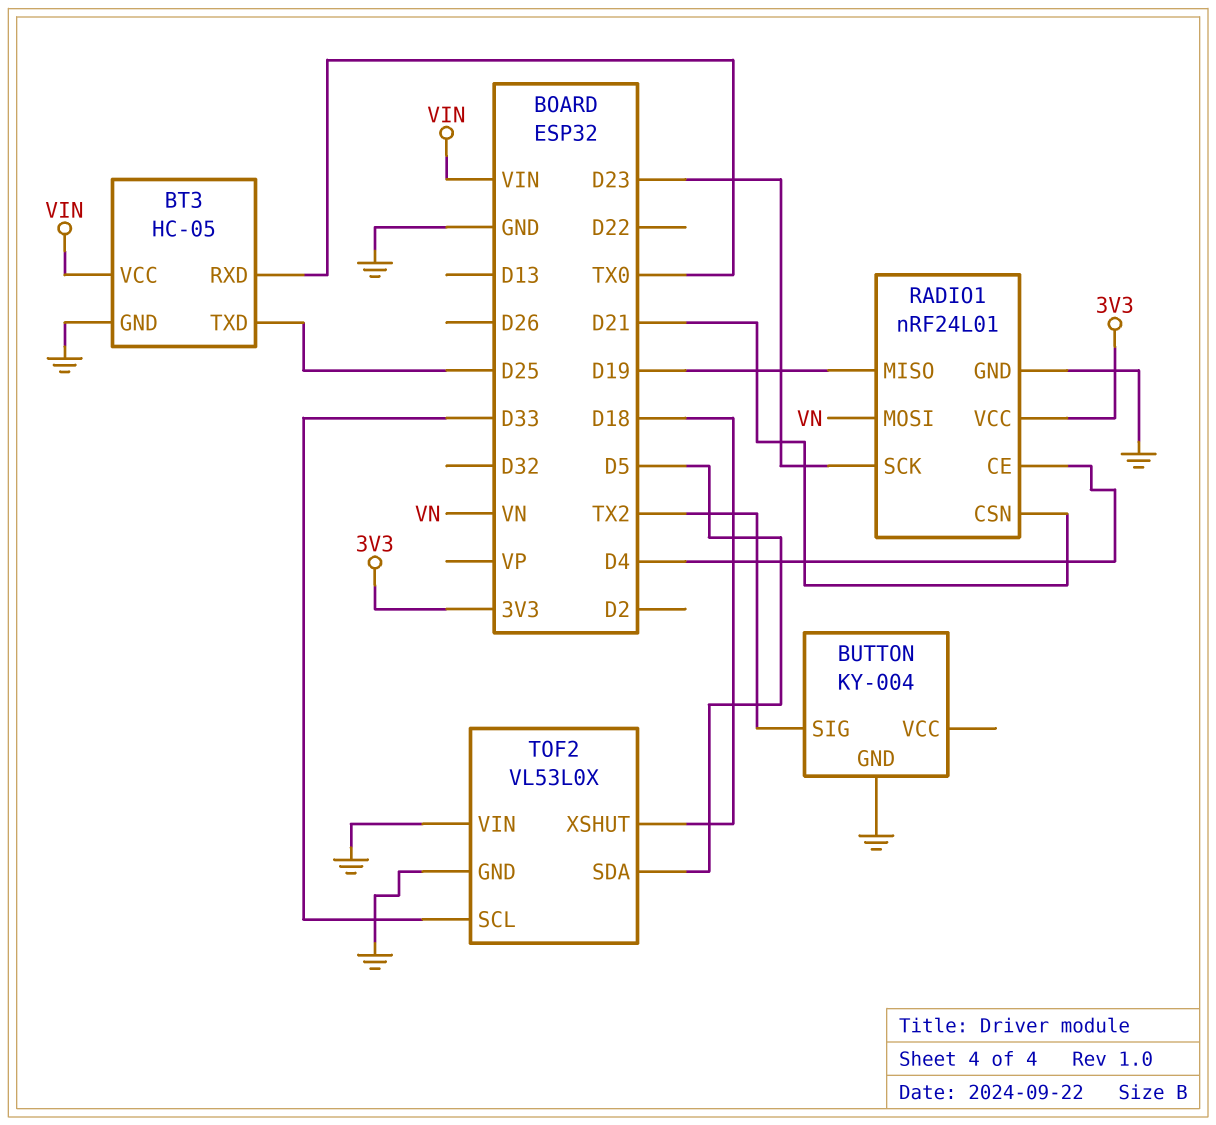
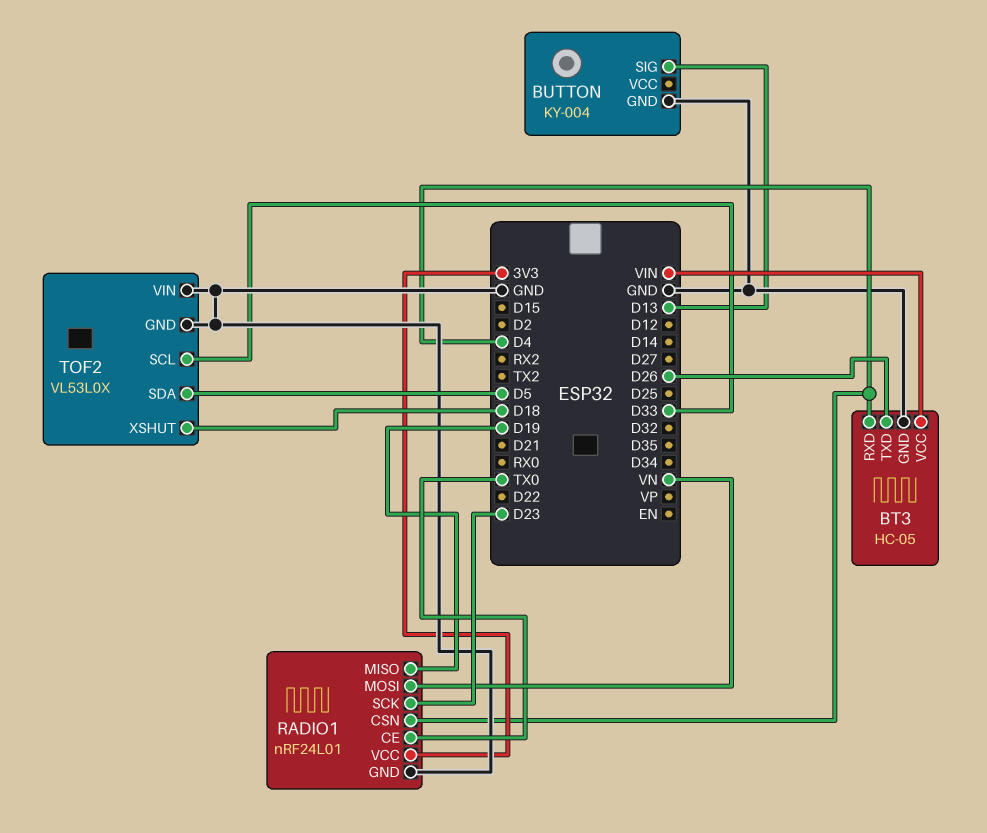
BT3 pin RXD: TX0 -> D4
BT3 pin TXD: D25 -> D26
BUTTON pin SIG: TX2 -> D13
RADIO1 pin CE: D4 -> TX0
RADIO1 pin CSN: D21 -> D4

